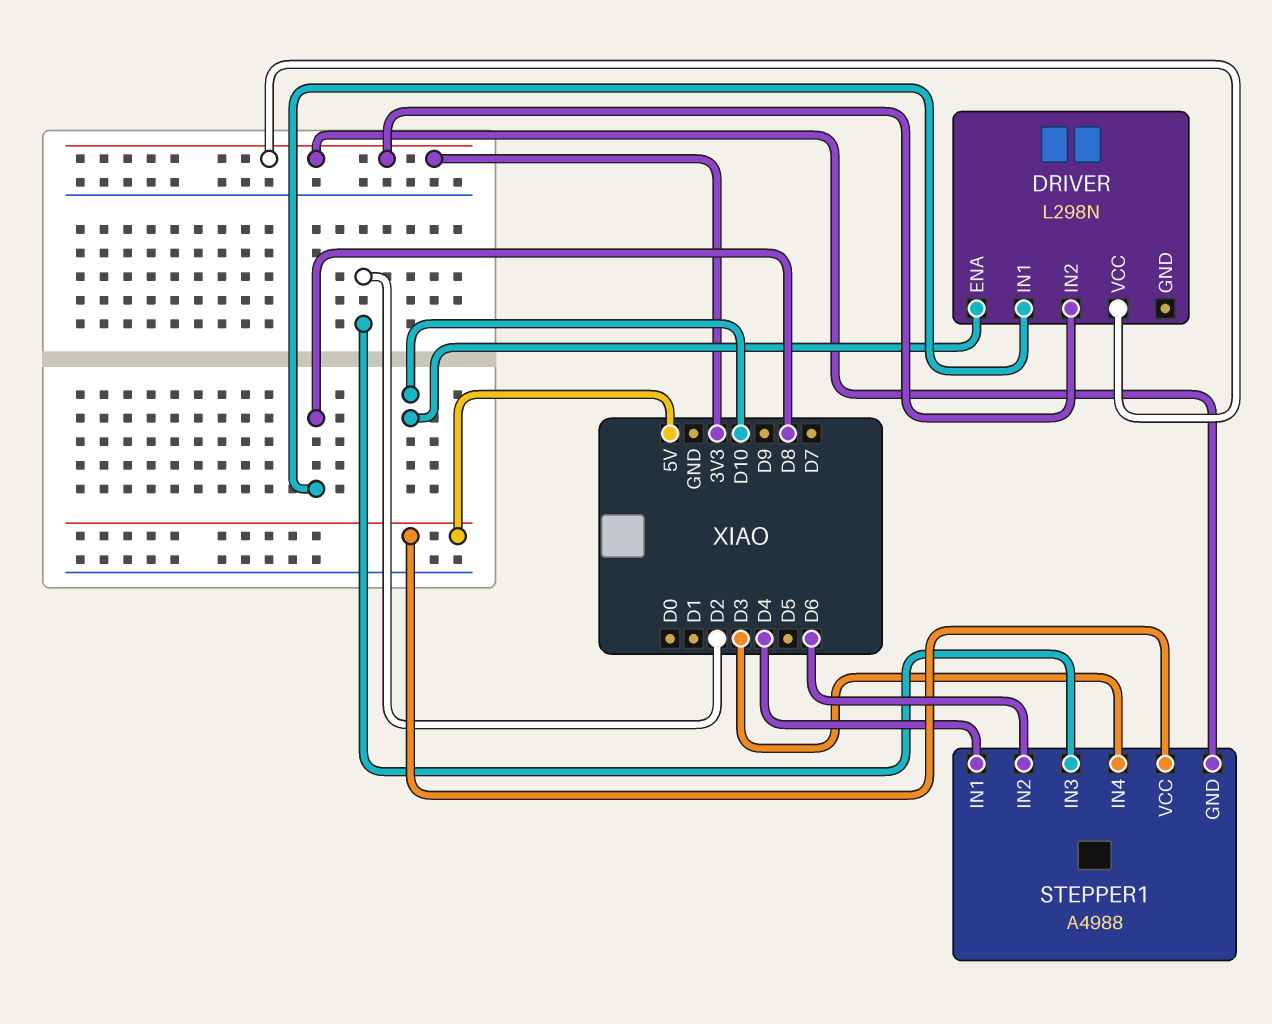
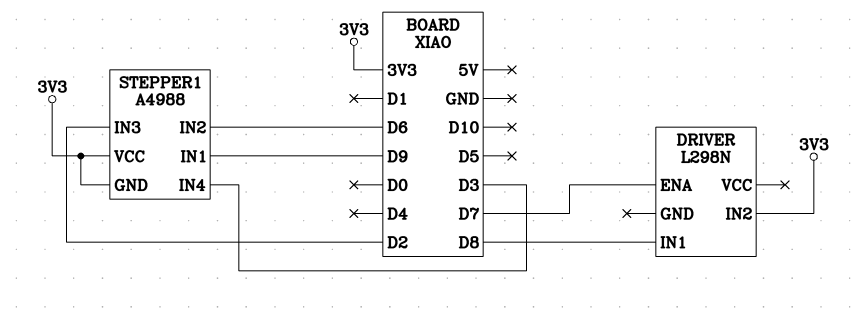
DRIVER pin ENA: D10 -> D7
DRIVER pin VCC: 3V3 -> none
STEPPER1 pin IN1: D4 -> D9
STEPPER1 pin VCC: 5V -> 3V3

